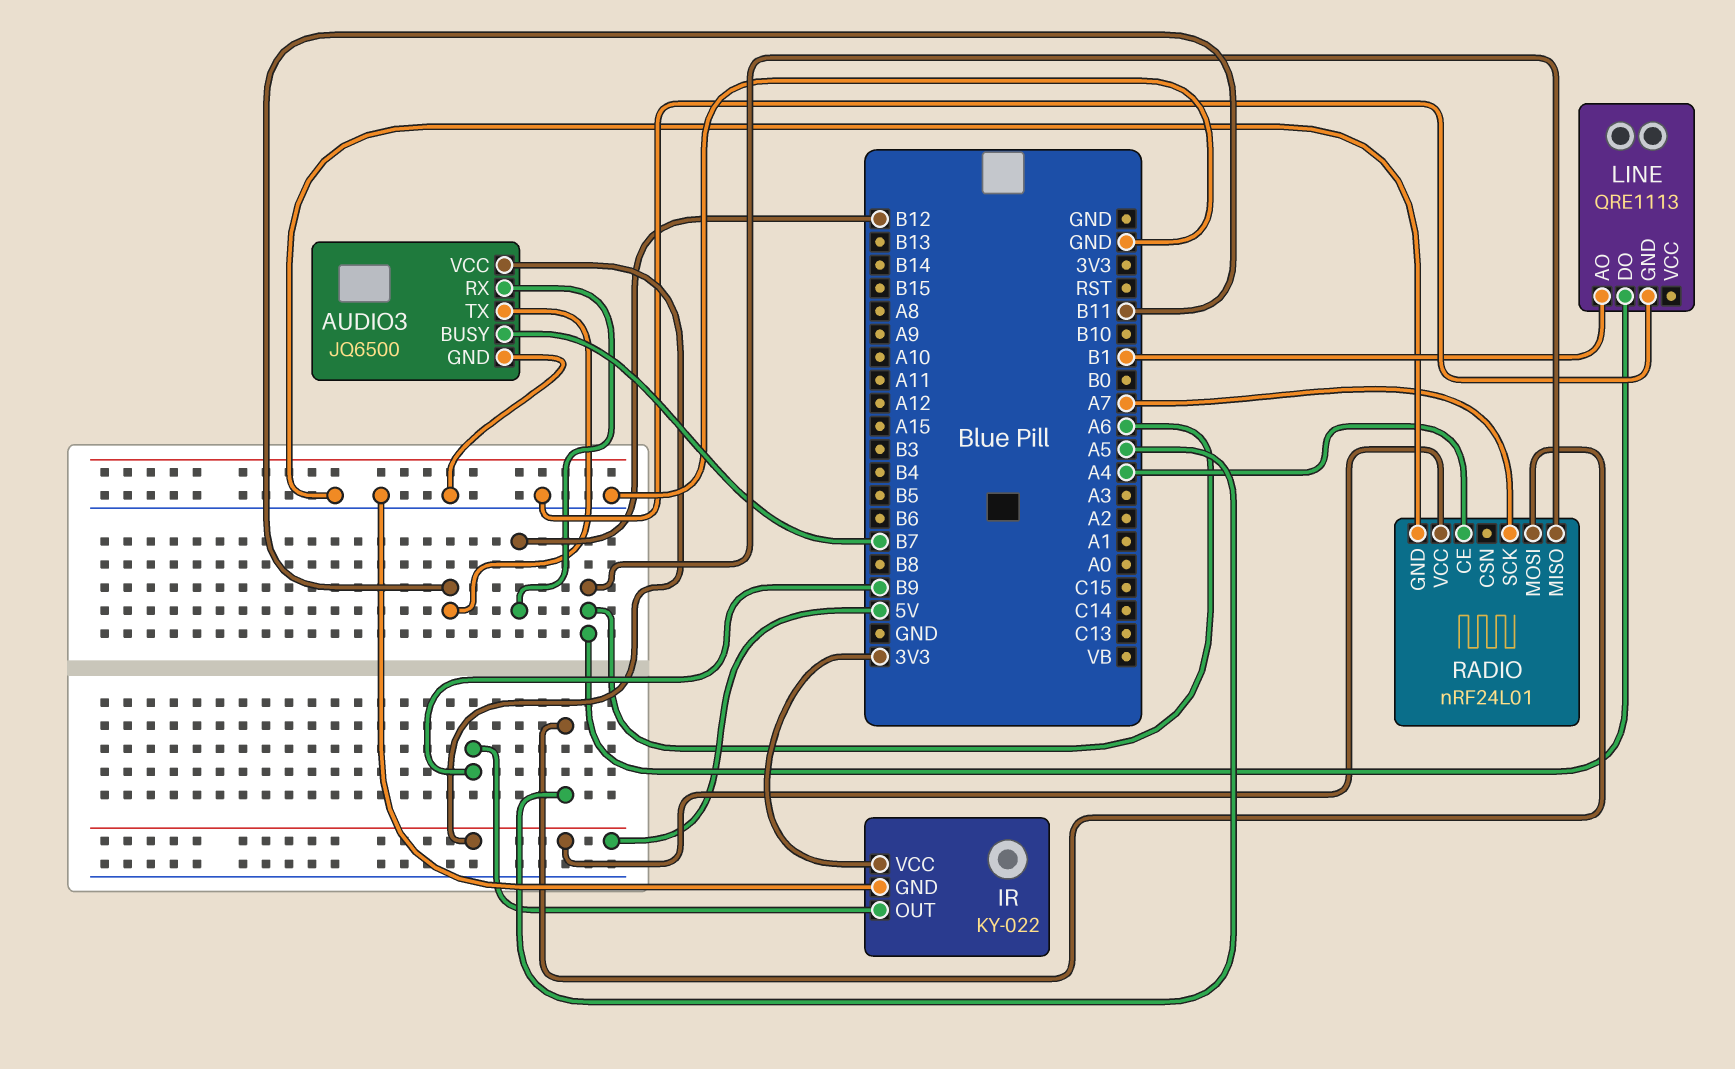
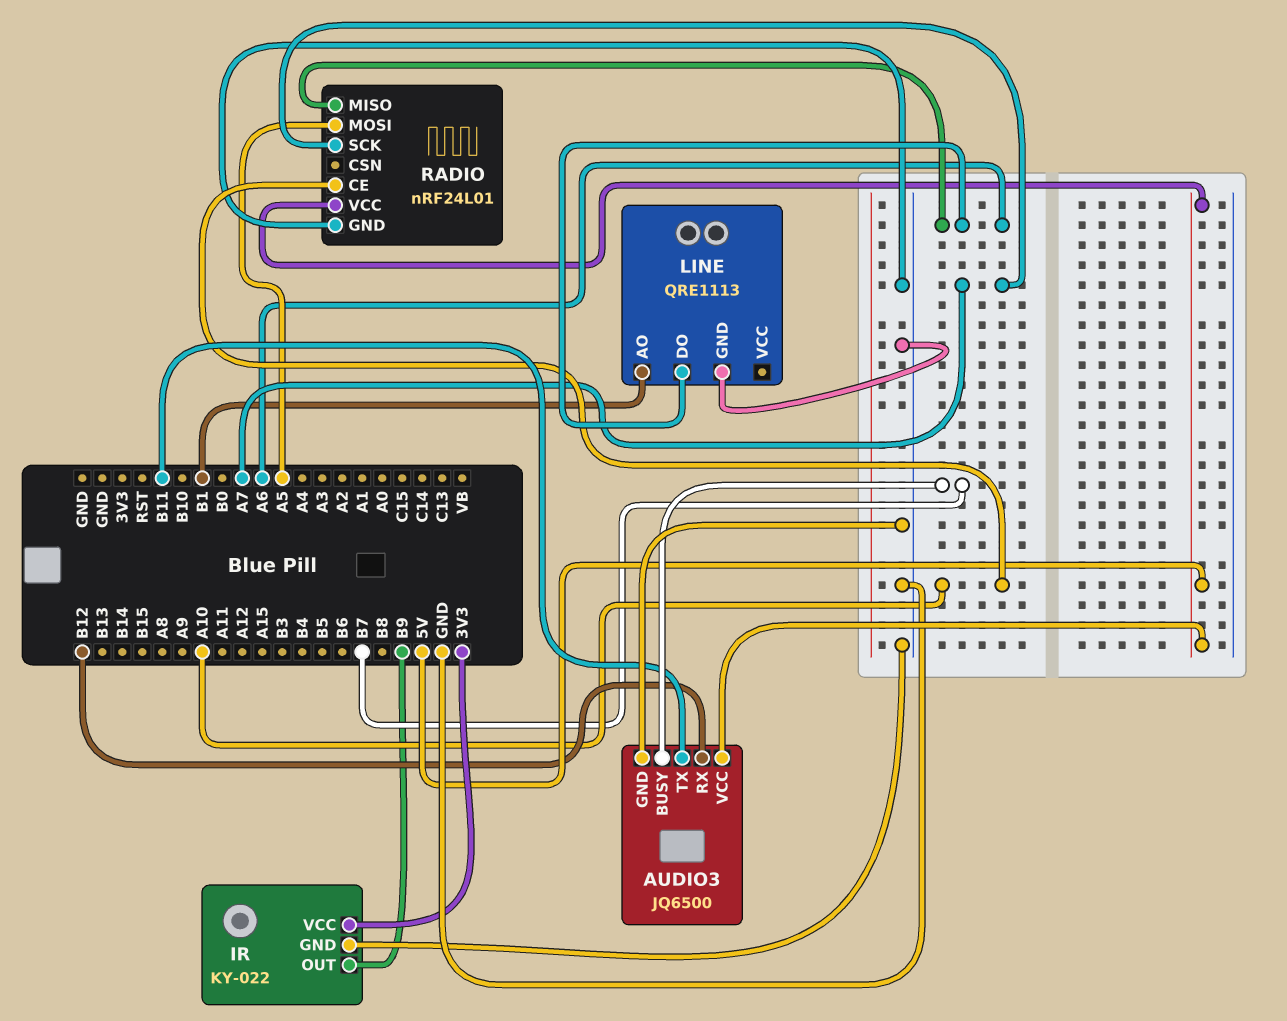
RADIO pin CE: A4 -> A10

